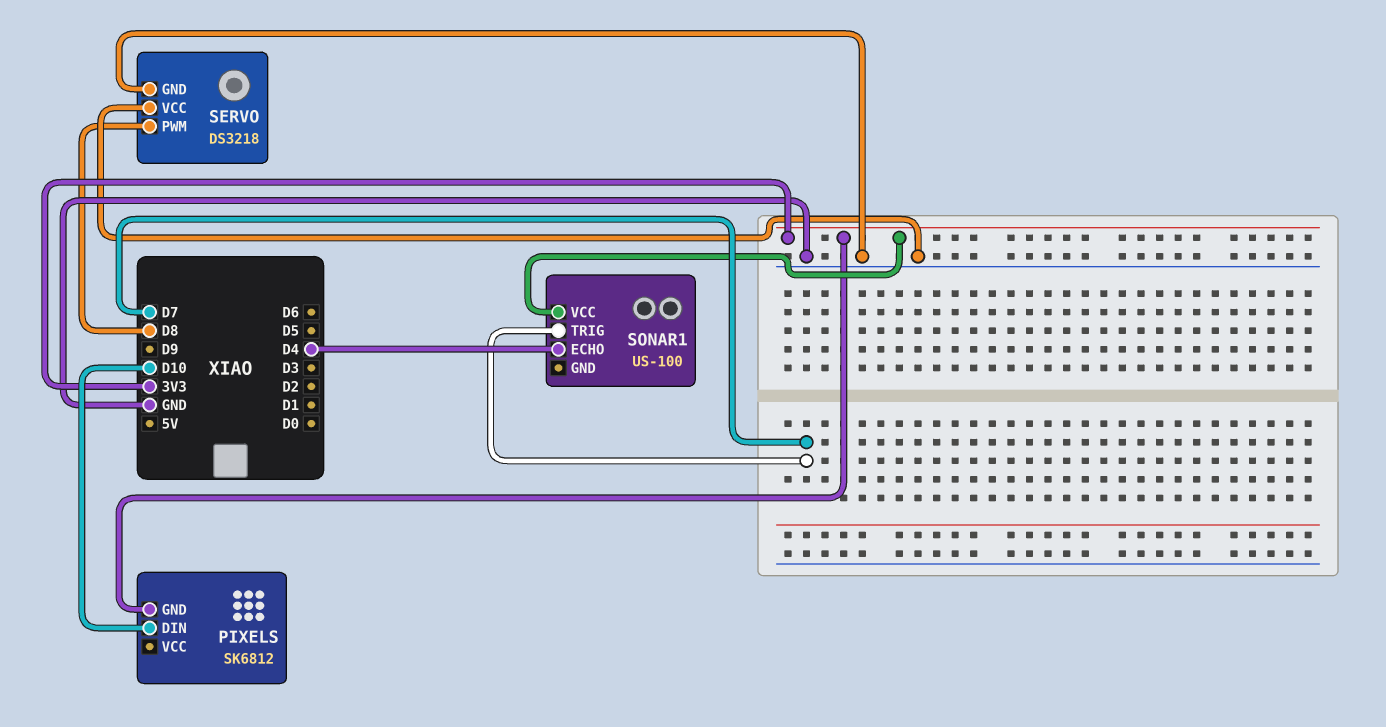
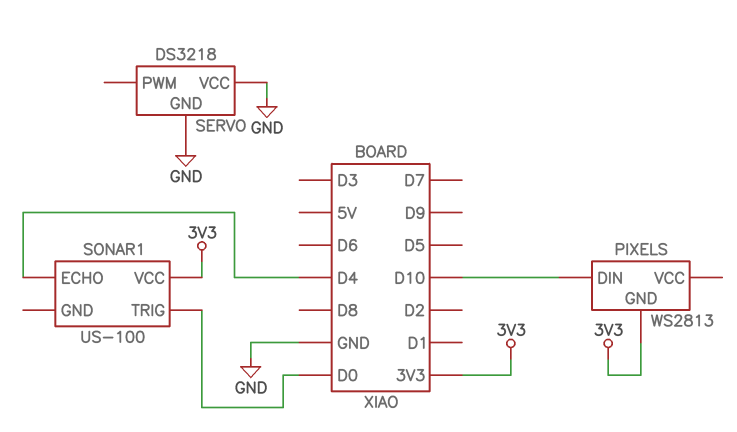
PIXELS: SK6812 -> WS2813
SERVO pin PWM: D8 -> none
SONAR1 pin TRIG: D7 -> D0

